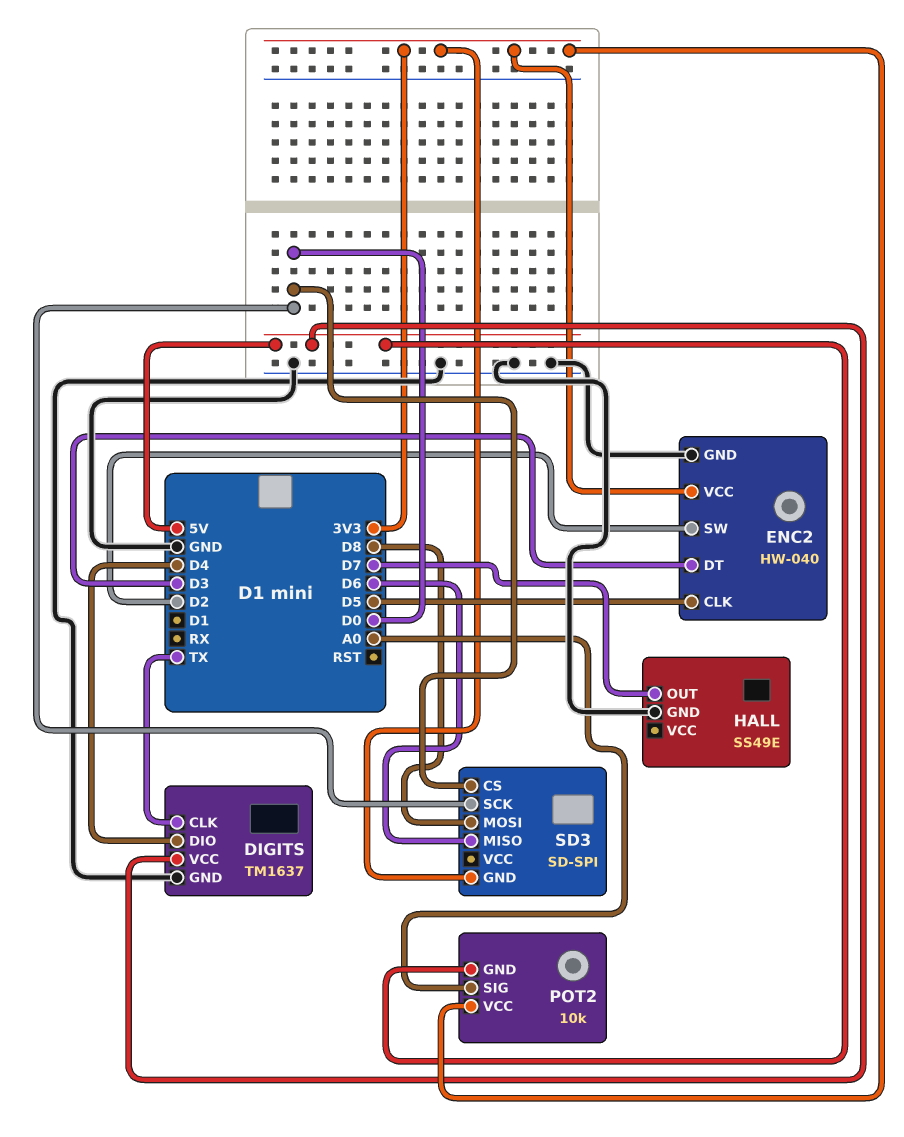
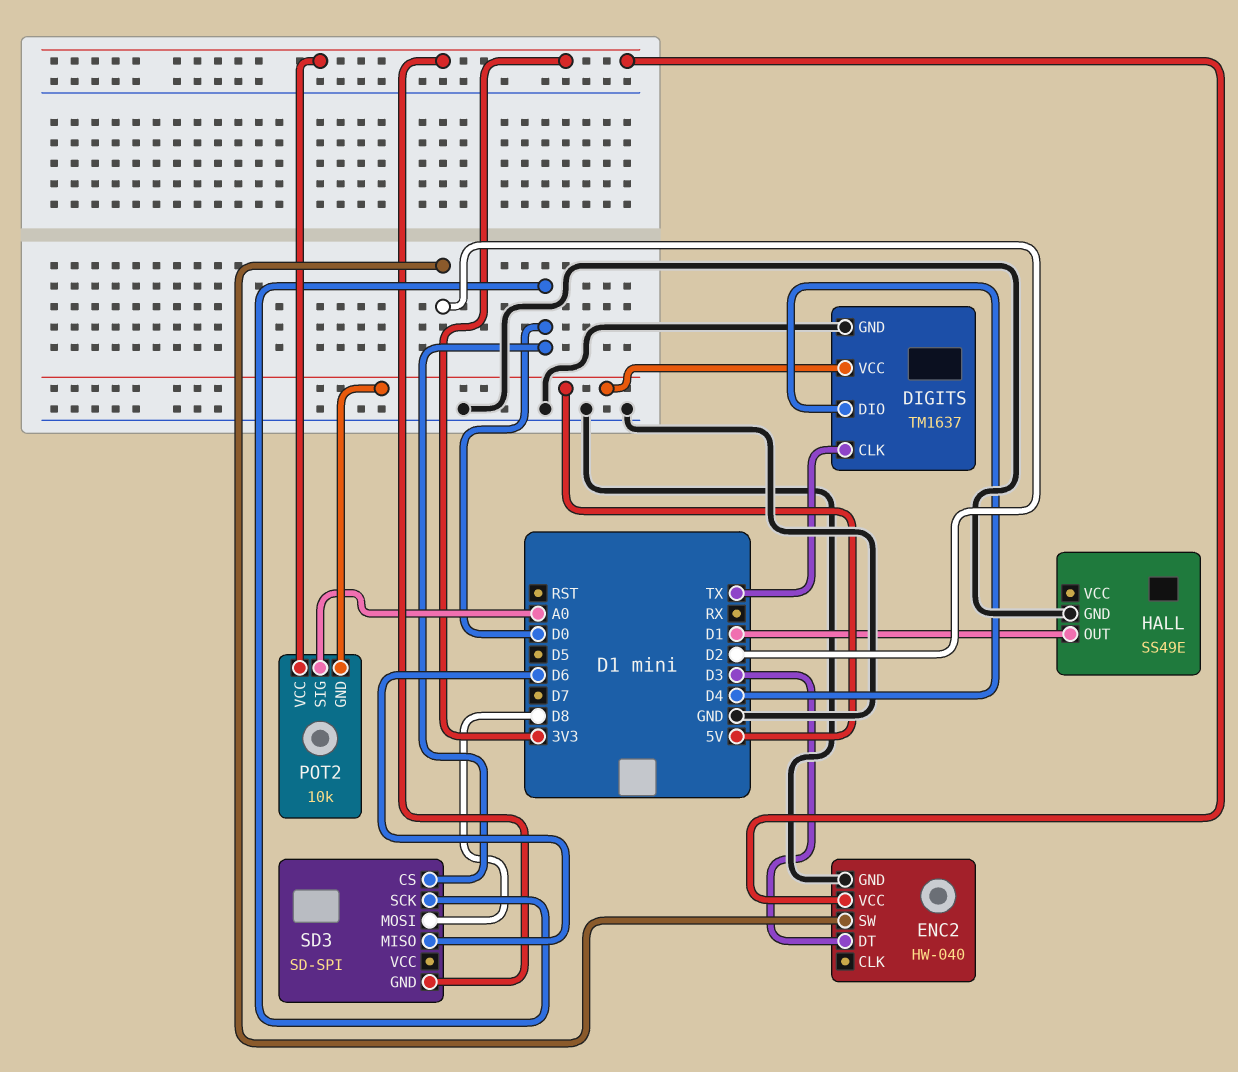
ENC2 pin CLK: D5 -> none
HALL pin OUT: D7 -> D1

